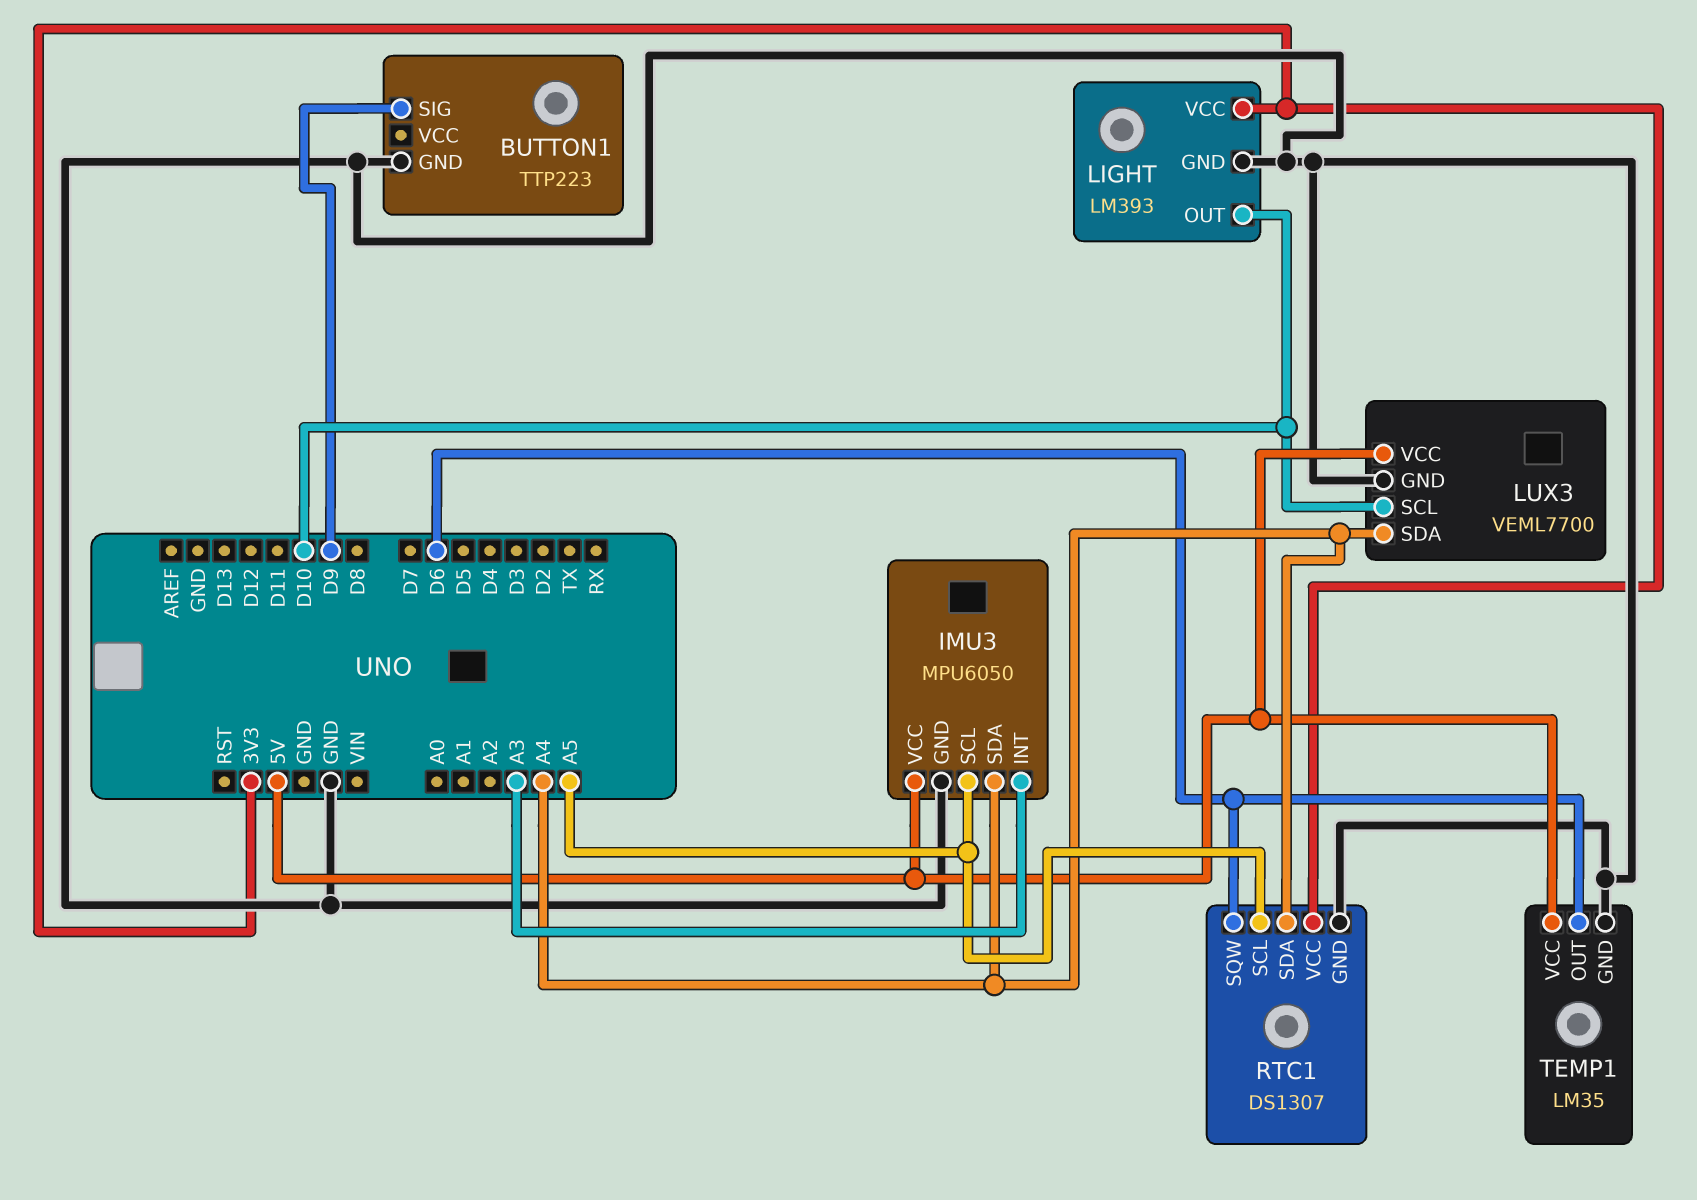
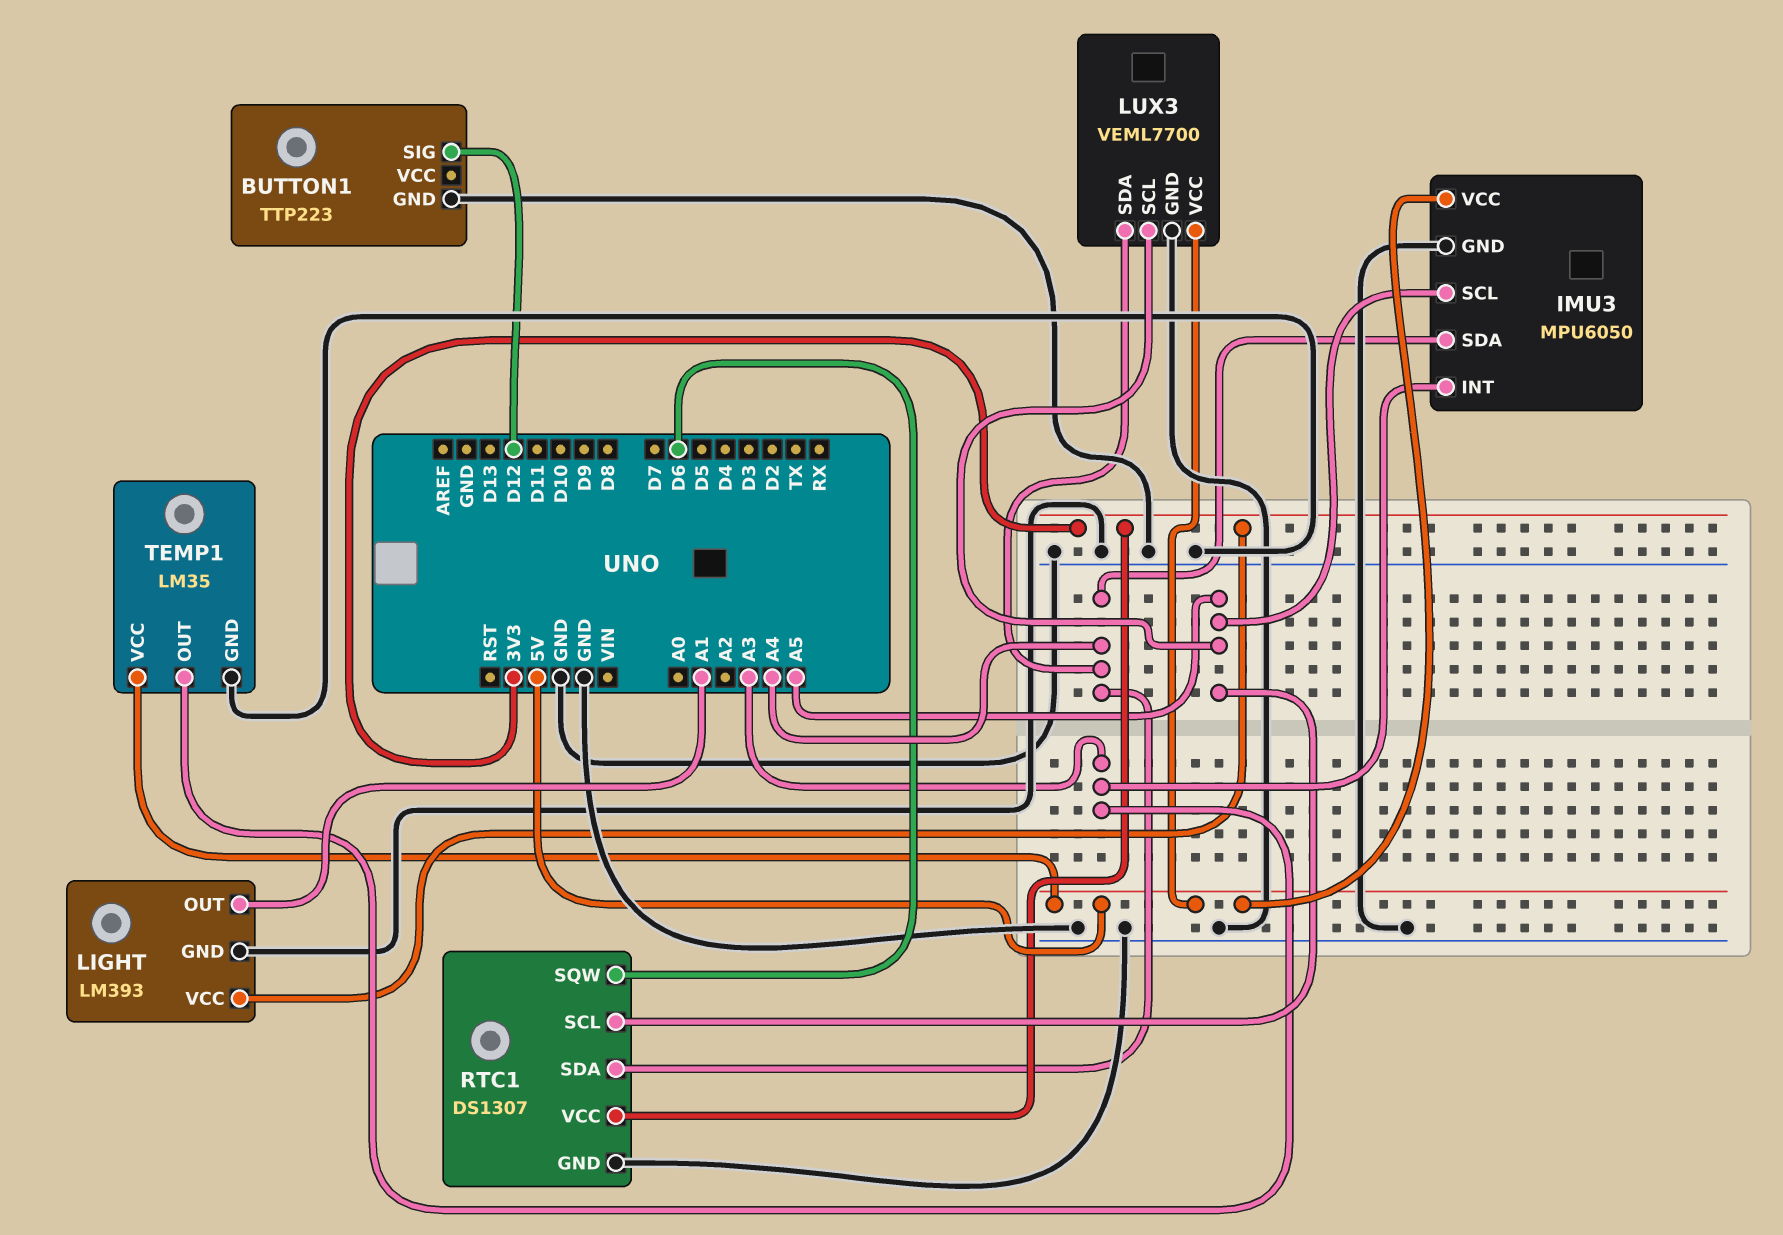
BUTTON1 pin SIG: D9 -> D12
LIGHT pin OUT: D10 -> A1
LUX3 pin SCL: D10 -> A5
TEMP1 pin OUT: D6 -> A3

